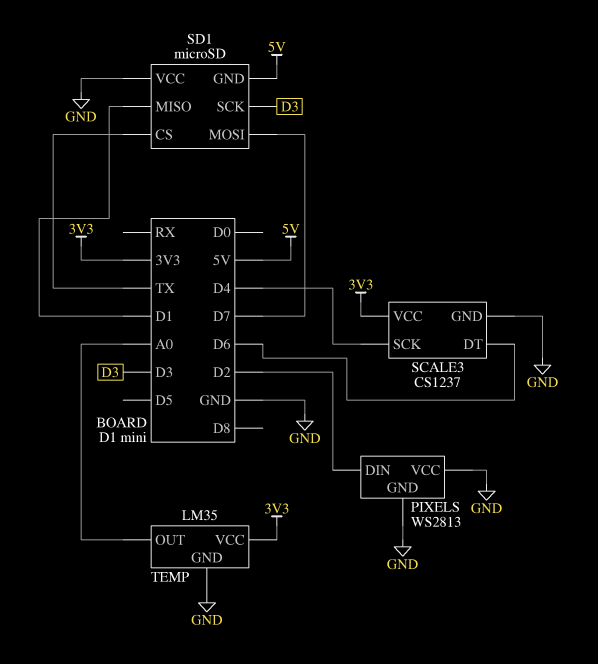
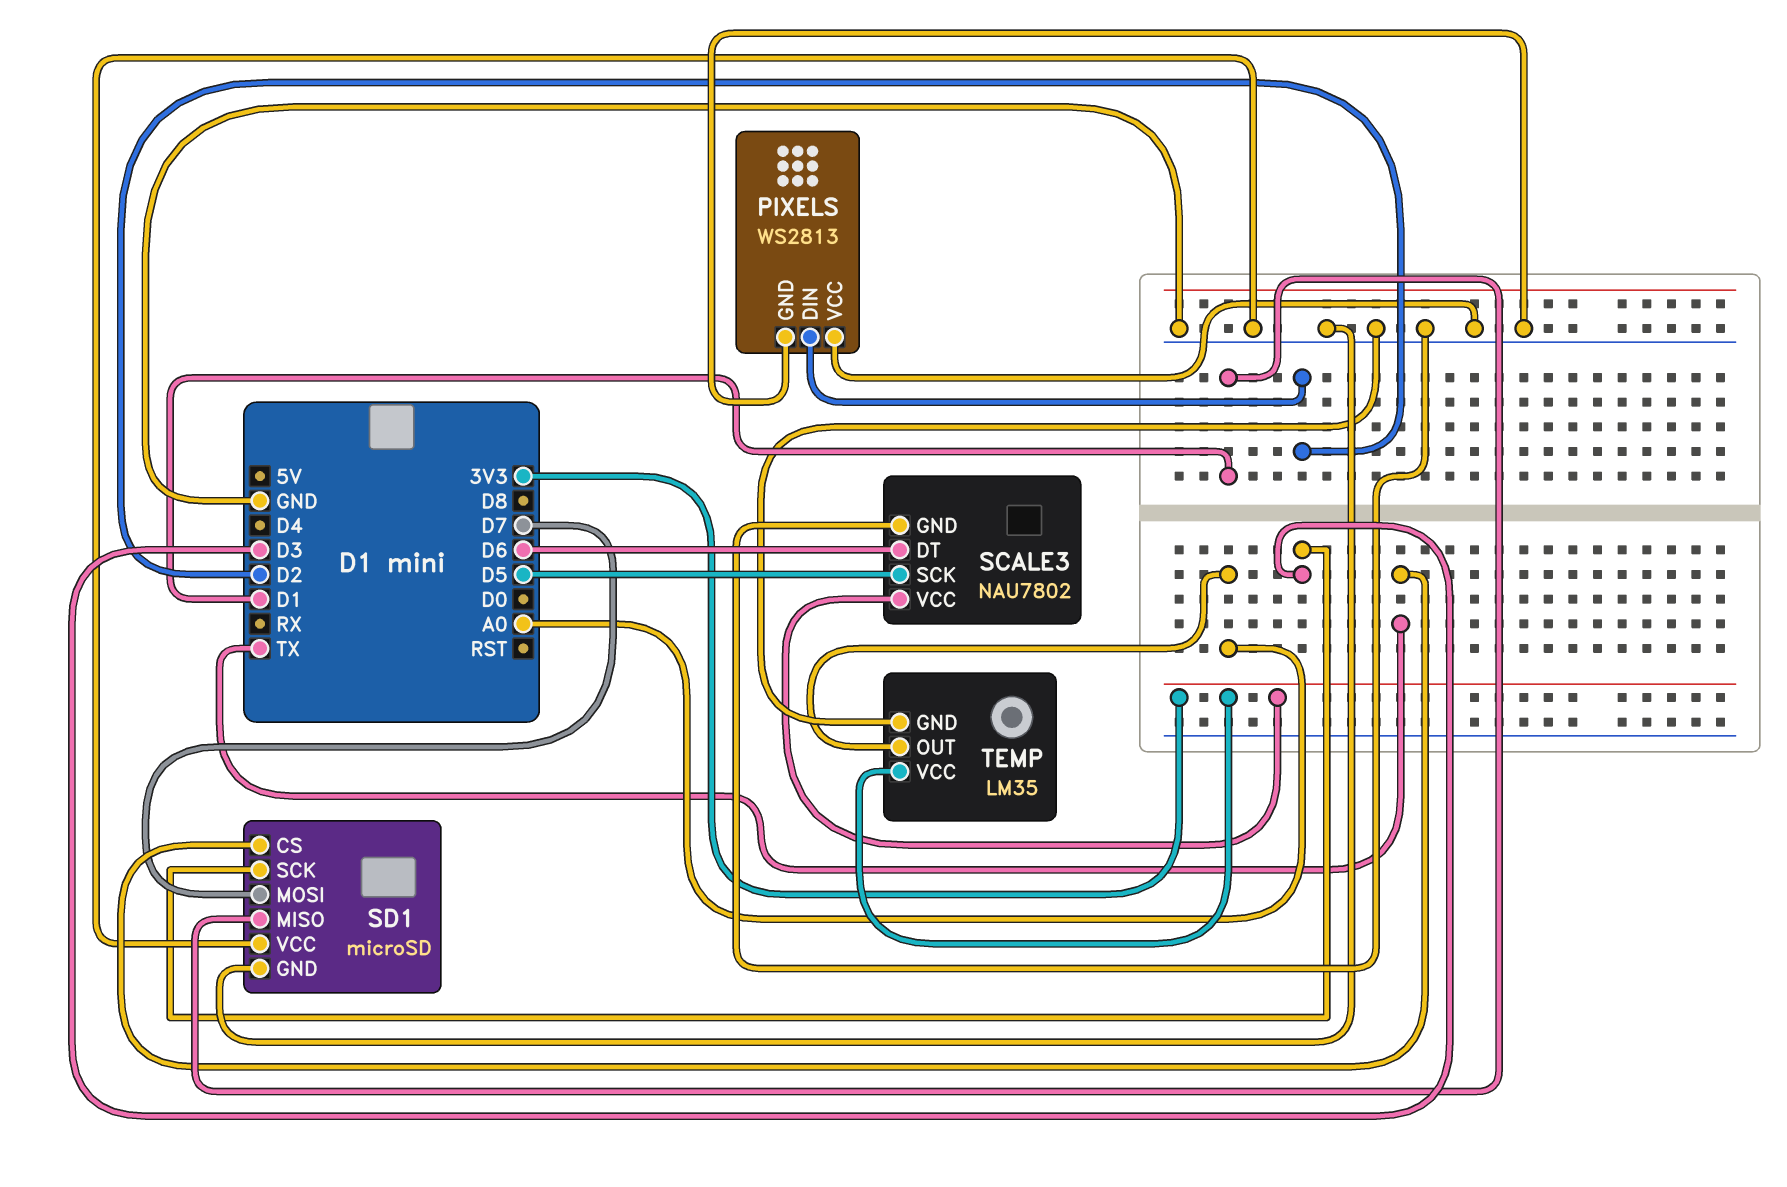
SCALE3: CS1237 -> NAU7802
SCALE3 pin SCK: D4 -> D5
SD1 pin GND: 5V -> GND

